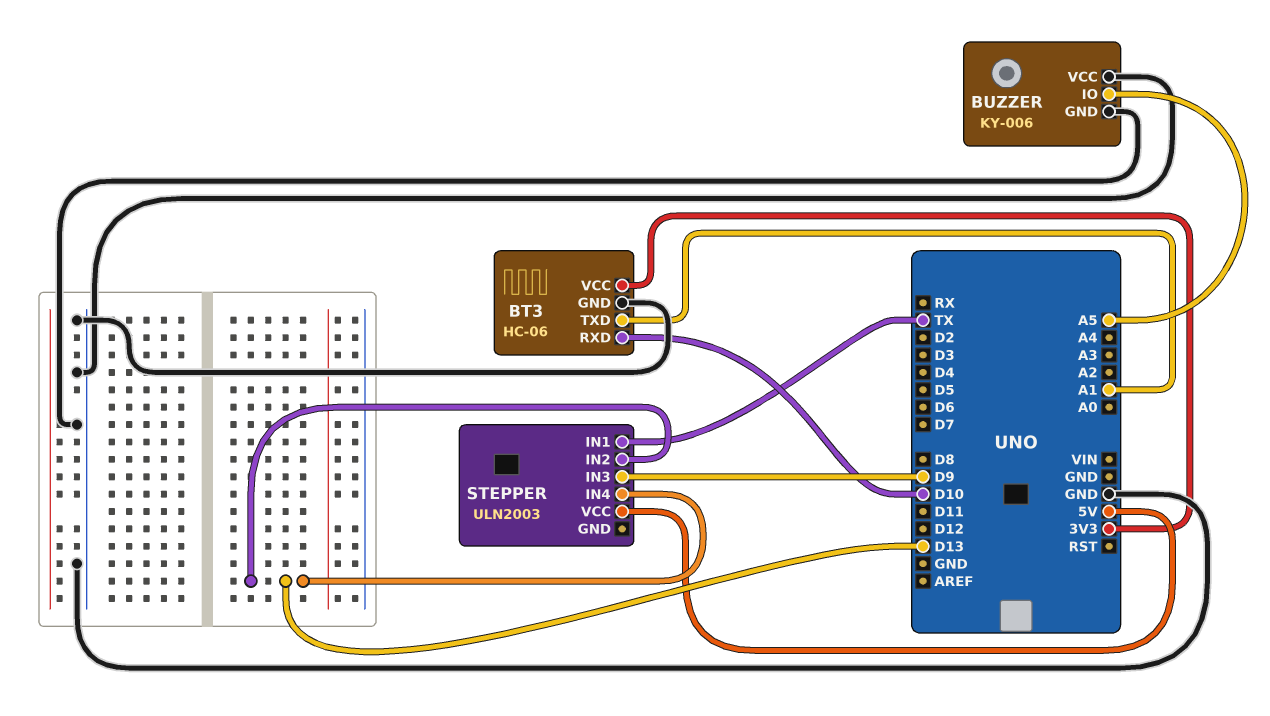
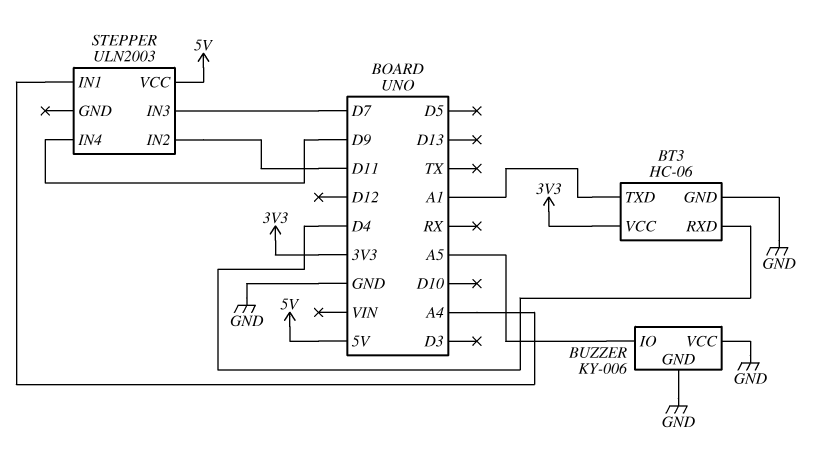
BT3 pin RXD: D10 -> D4
STEPPER pin IN1: TX -> A4
STEPPER pin IN2: D13 -> D11
STEPPER pin IN3: D9 -> D7
STEPPER pin IN4: D13 -> D9

